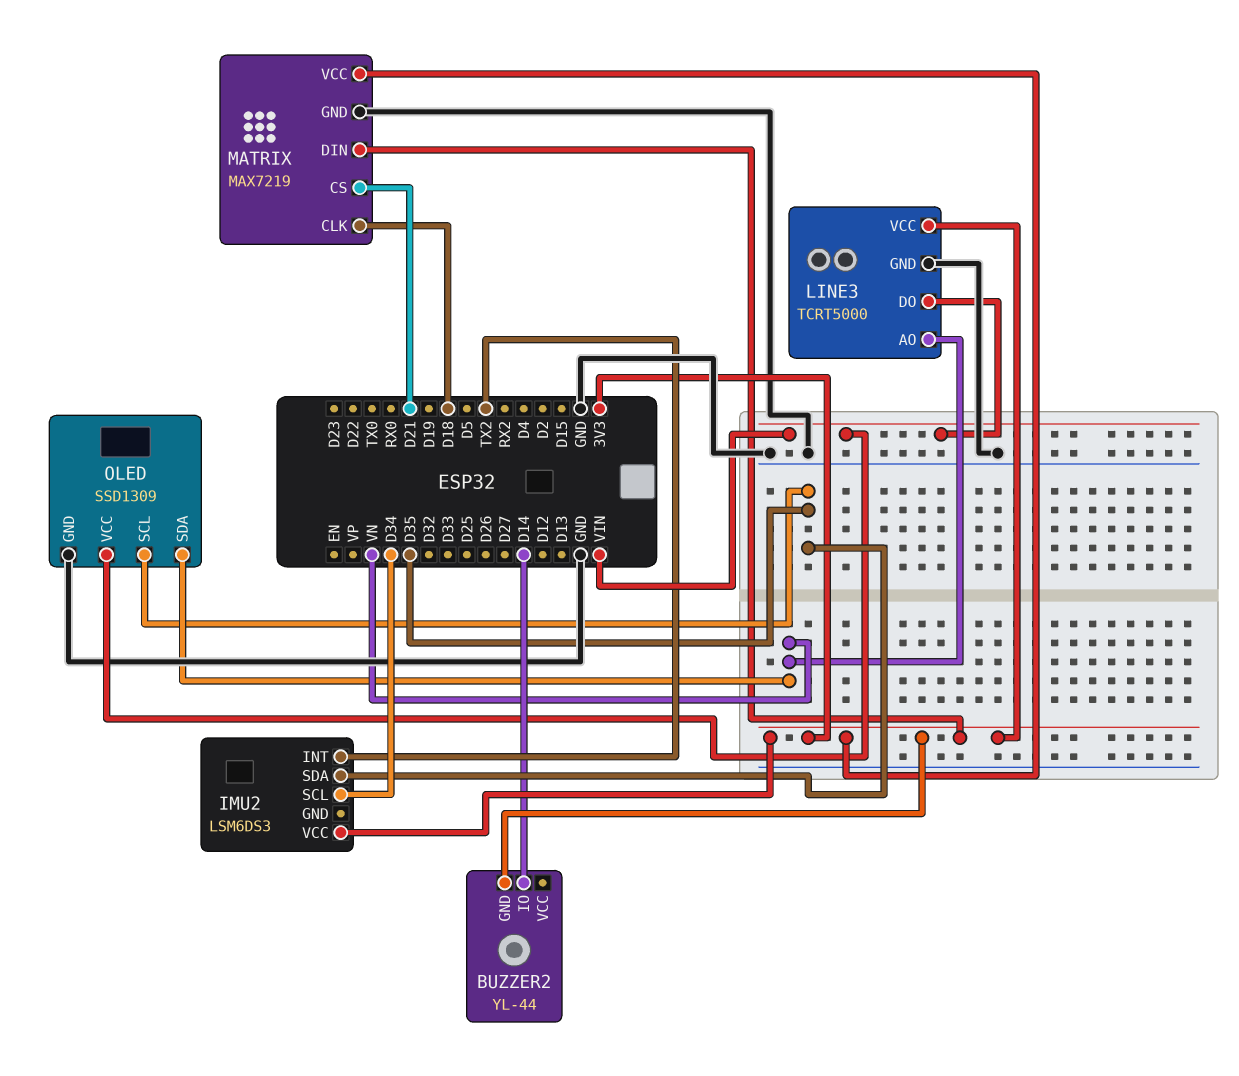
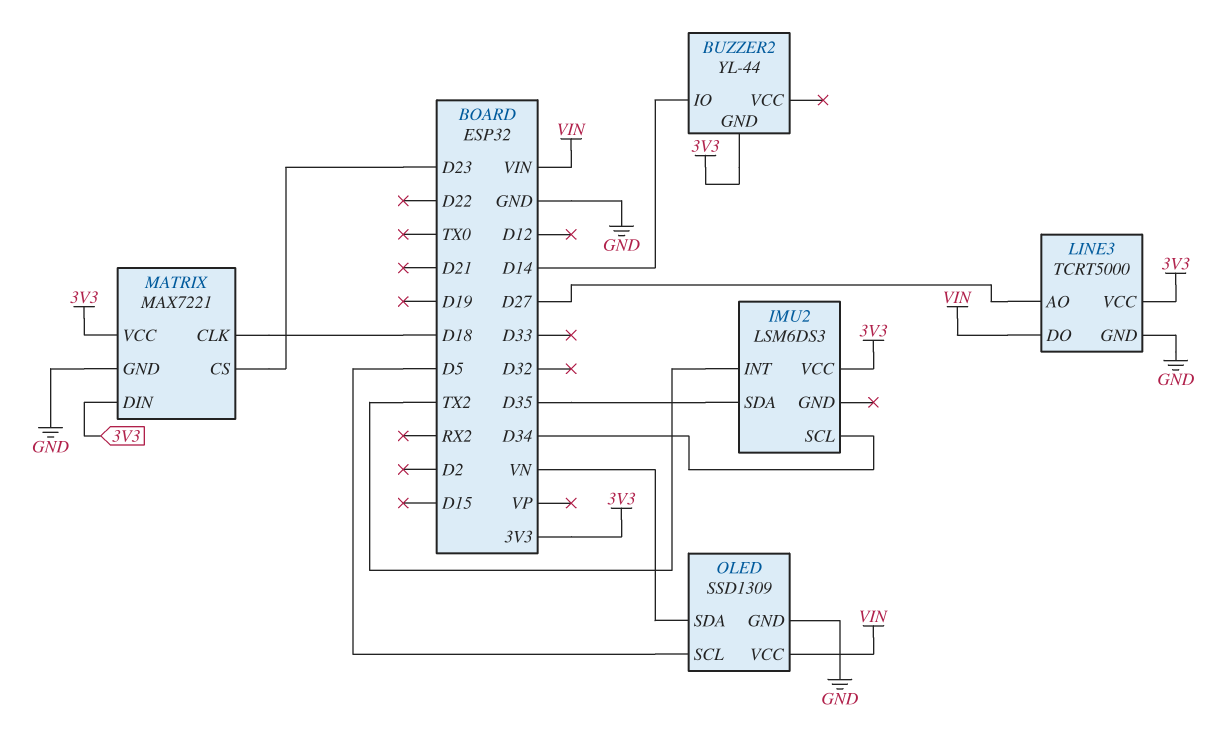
LINE3 pin AO: VN -> D27
MATRIX: MAX7219 -> MAX7221
MATRIX pin CS: D21 -> D23
OLED pin SCL: D35 -> D5

